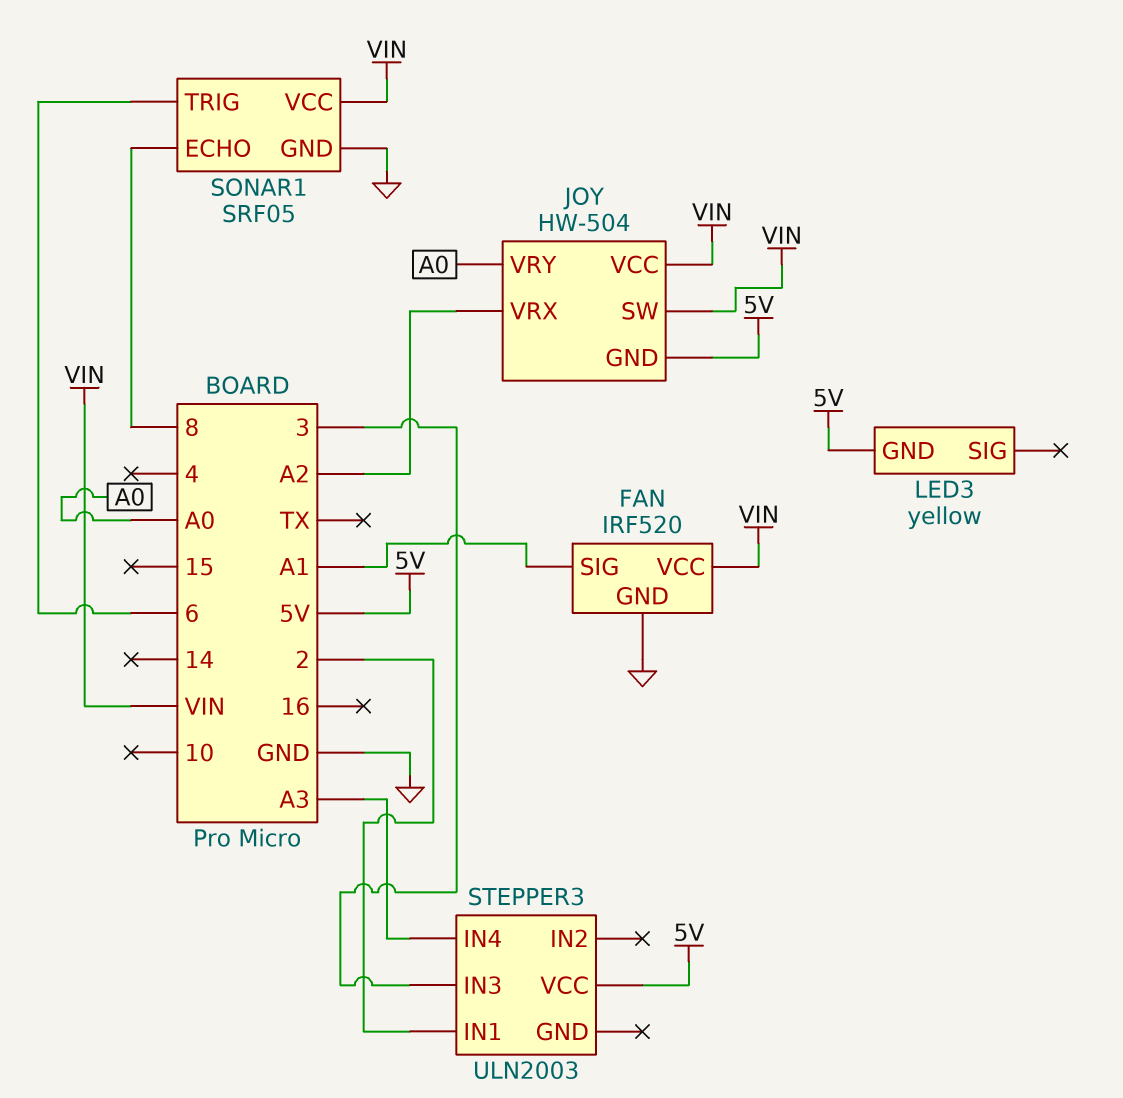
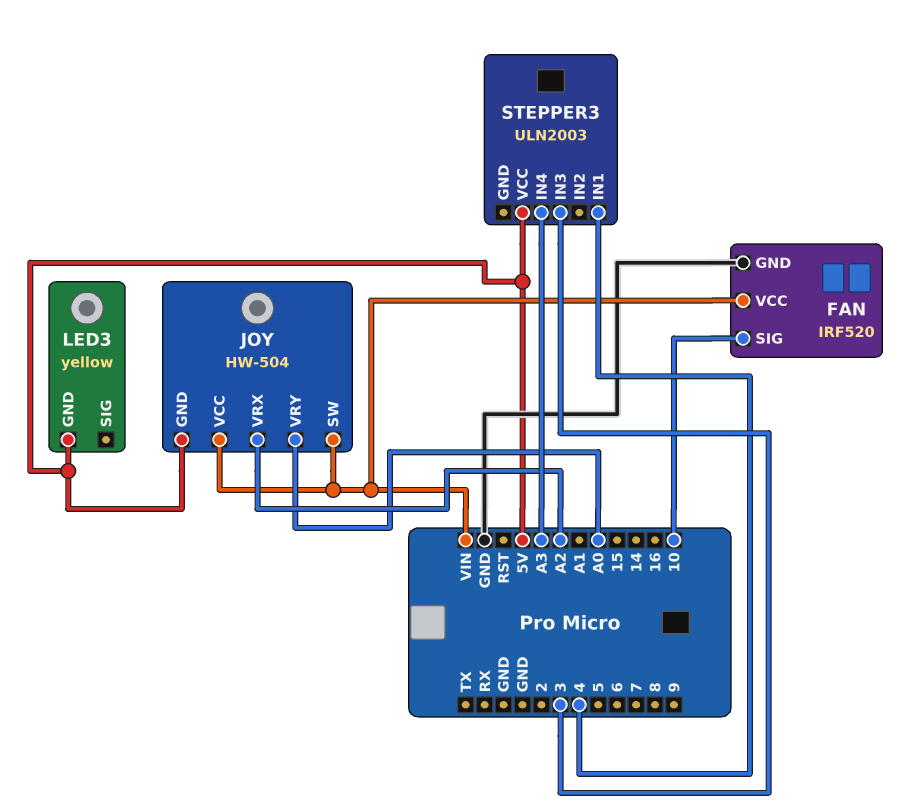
FAN pin SIG: A1 -> 10
SONAR1: SRF05 -> none
SONAR1 pin ECHO: 8 -> none
SONAR1 pin GND: GND -> none
SONAR1 pin TRIG: 6 -> none
SONAR1 pin VCC: VIN -> none
STEPPER3 pin IN1: 2 -> 4

